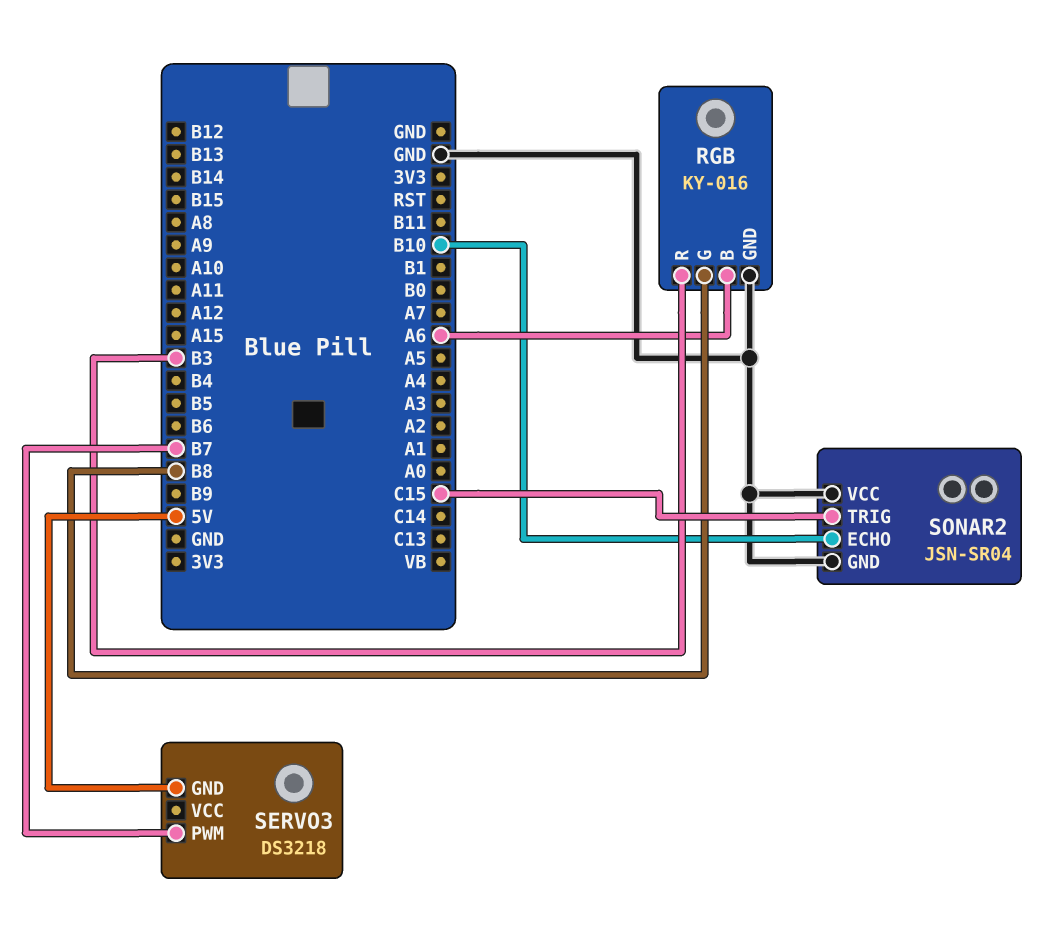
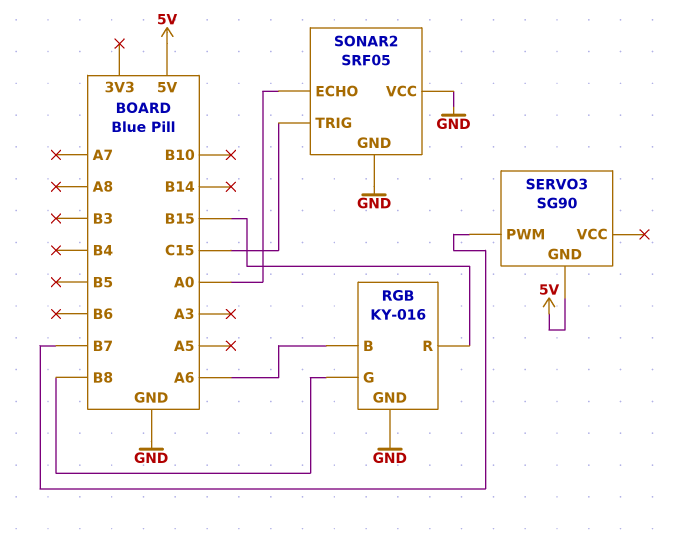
RGB pin R: B3 -> B15
SERVO3: DS3218 -> SG90
SONAR2: JSN-SR04 -> SRF05
SONAR2 pin ECHO: B10 -> A0

